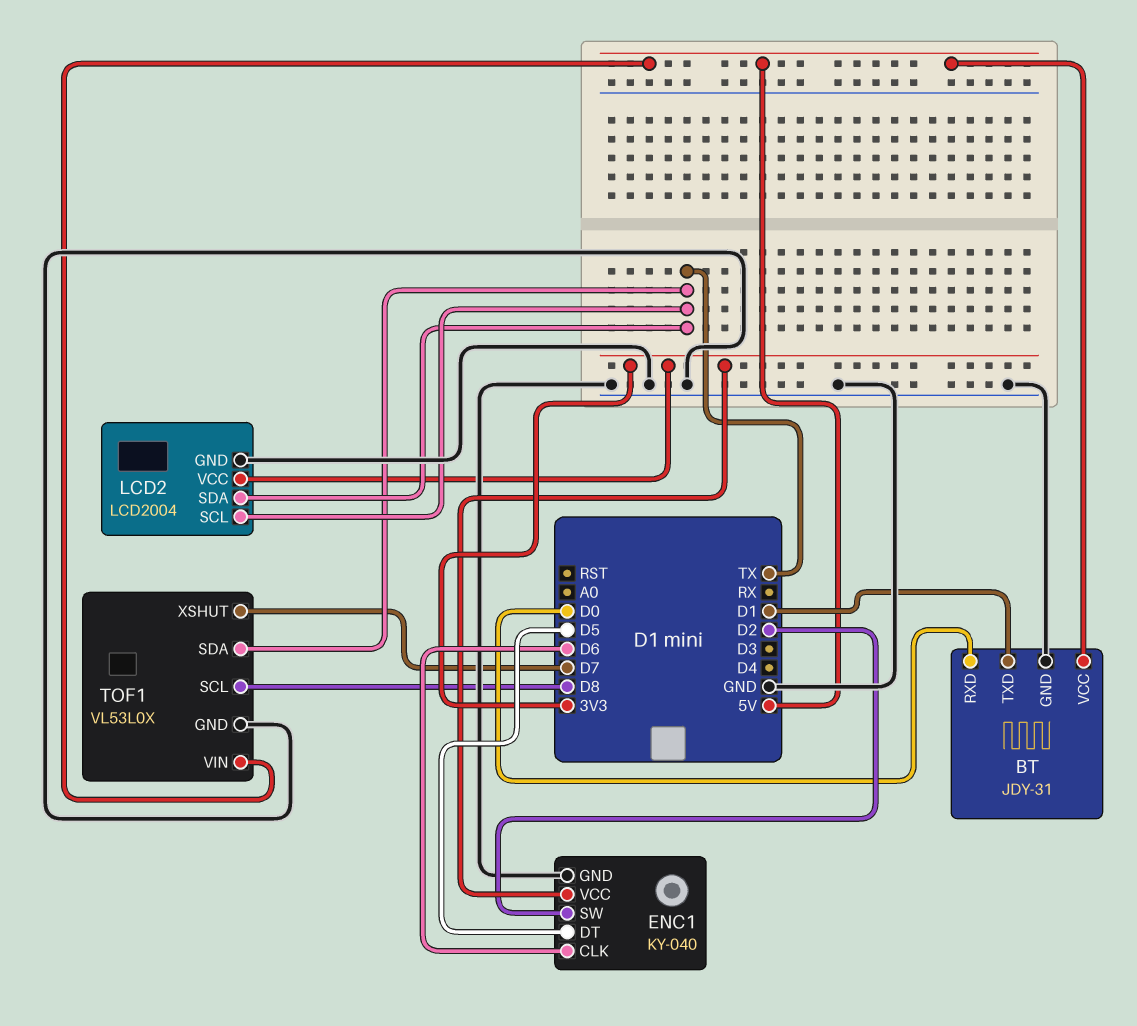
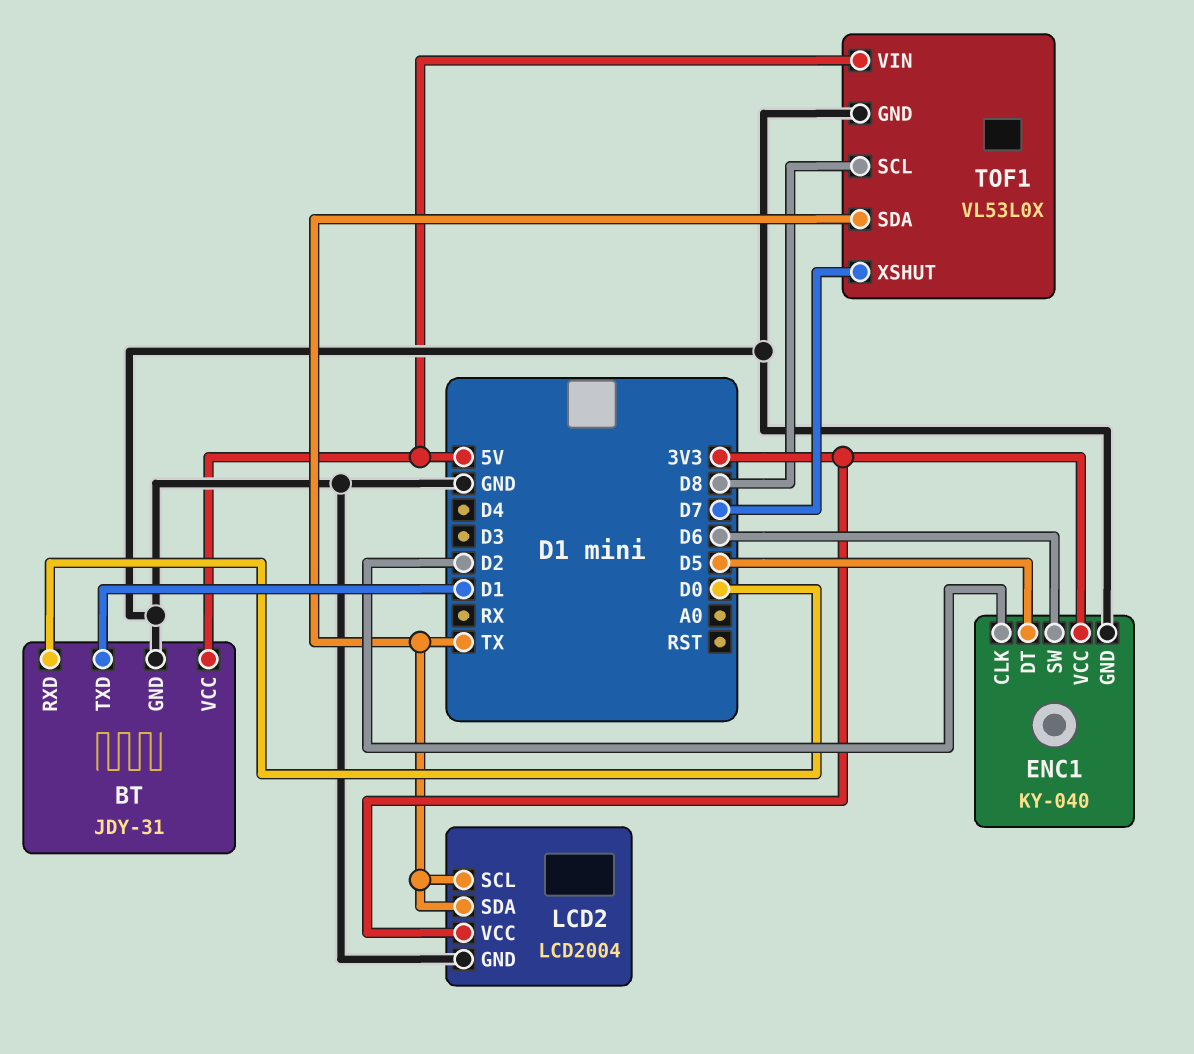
ENC1 pin CLK: D6 -> D2
ENC1 pin SW: D2 -> D6

